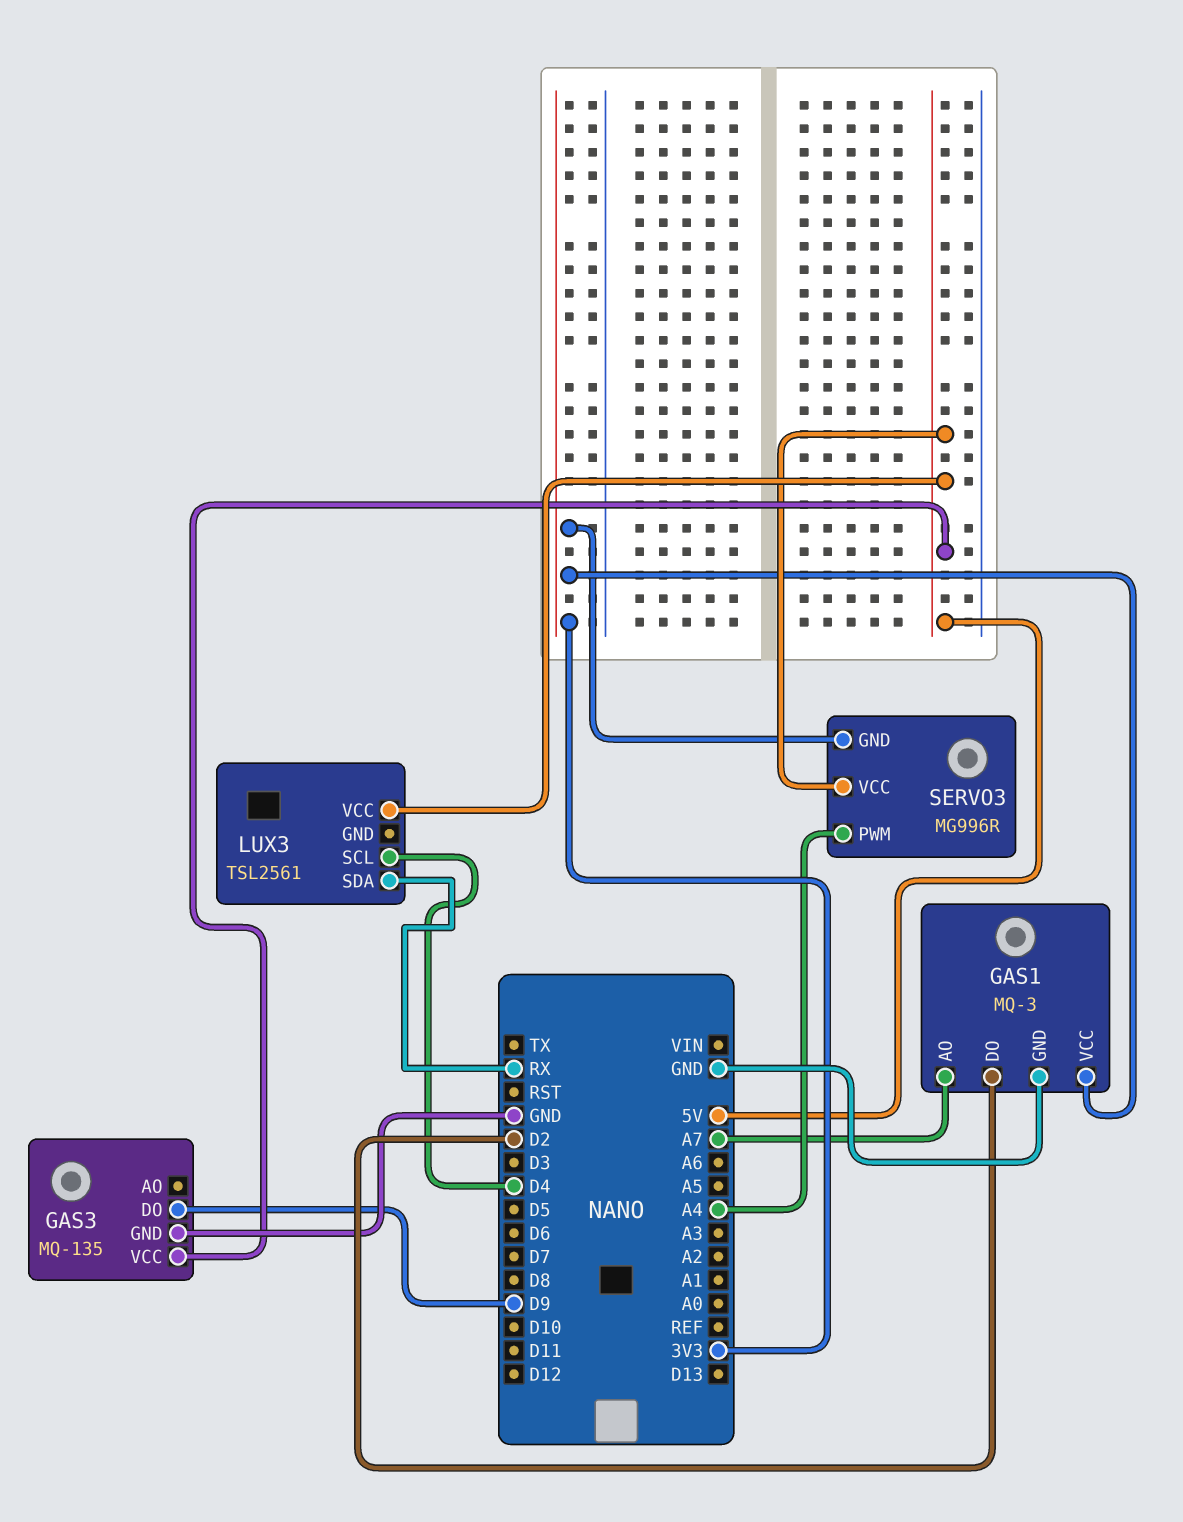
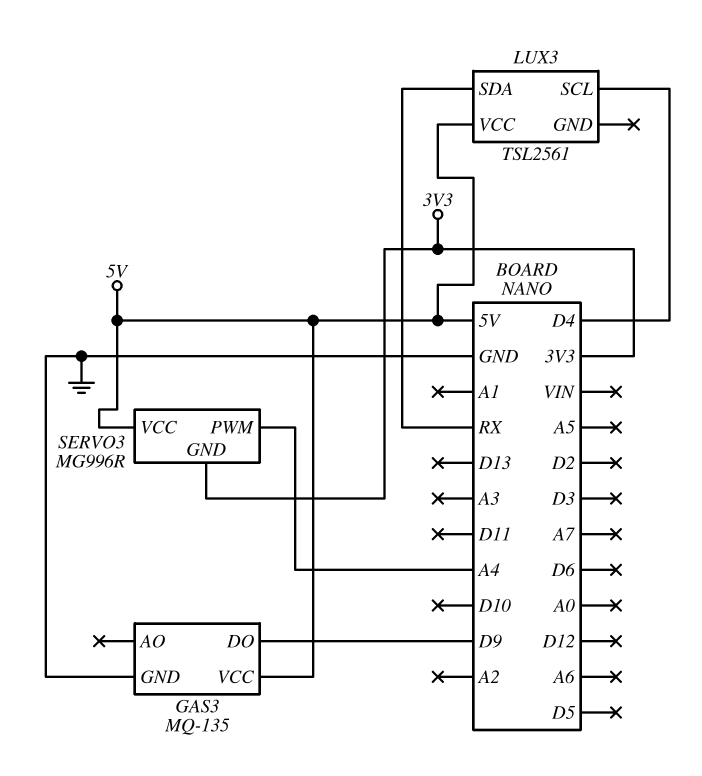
GAS1: MQ-3 -> none
GAS1 pin AO: A7 -> none
GAS1 pin DO: D2 -> none
GAS1 pin GND: GND -> none
GAS1 pin VCC: 3V3 -> none

